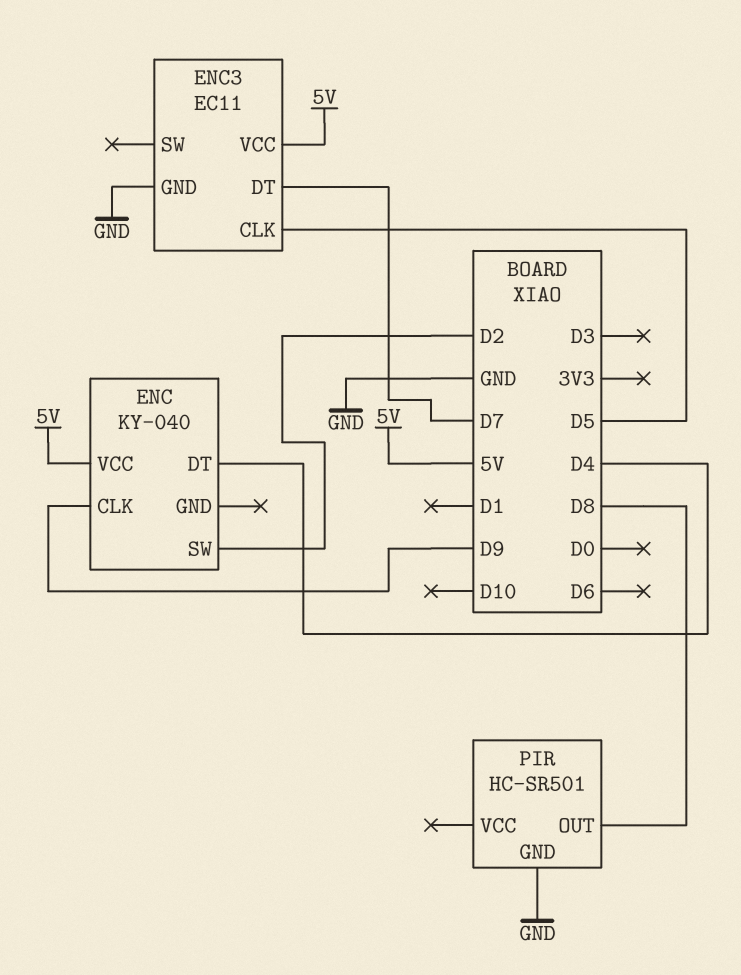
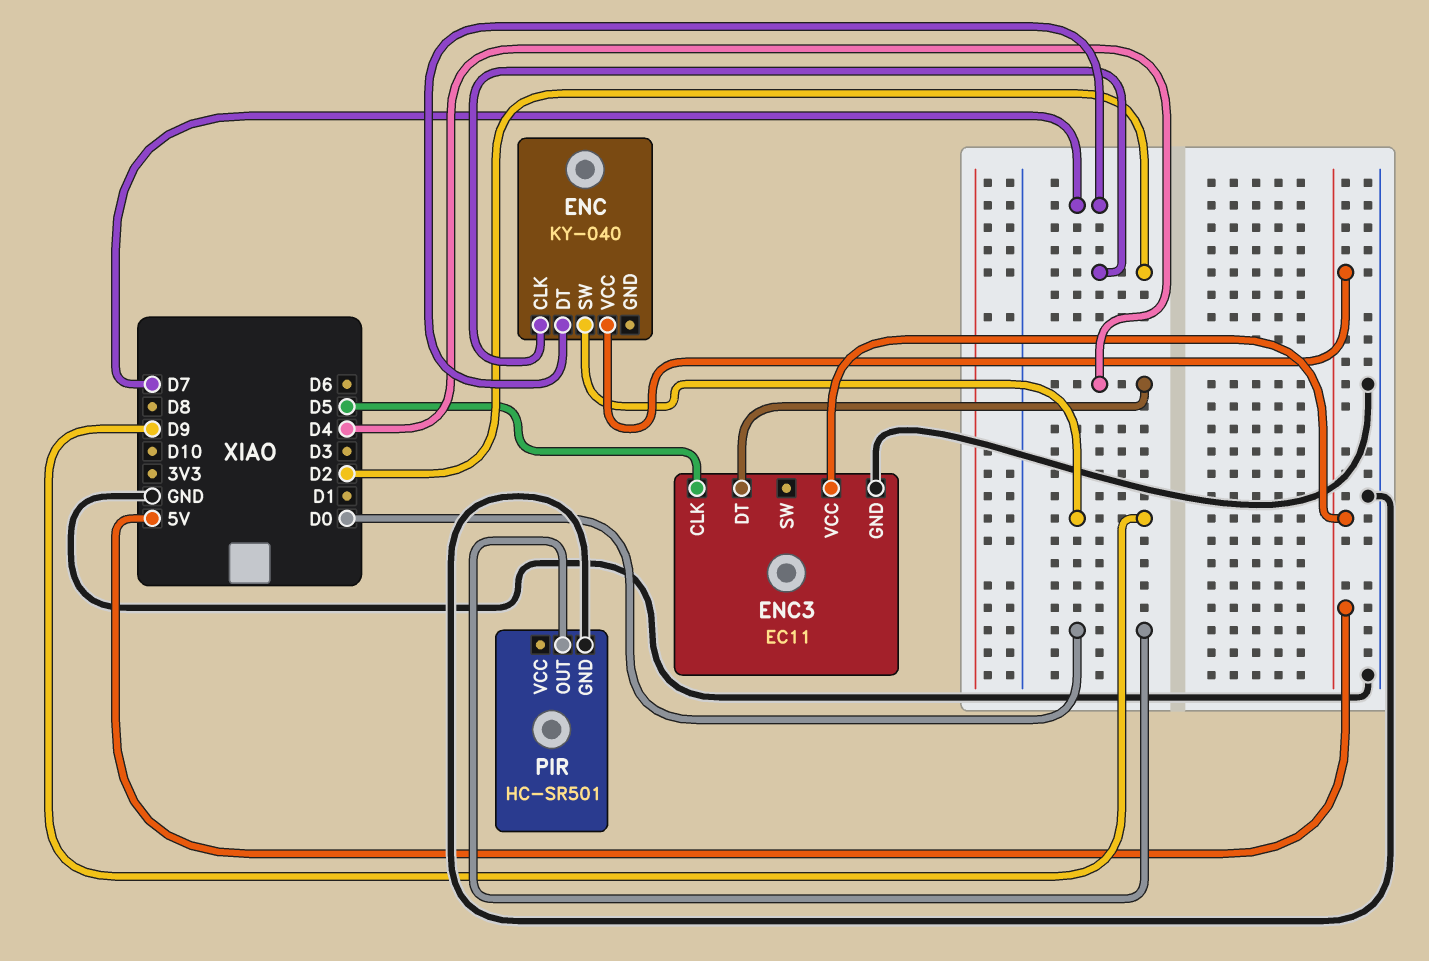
ENC pin CLK: D9 -> D2
ENC pin DT: D4 -> D7
ENC pin SW: D2 -> D9
ENC3 pin DT: D7 -> D4
PIR pin OUT: D8 -> D0

